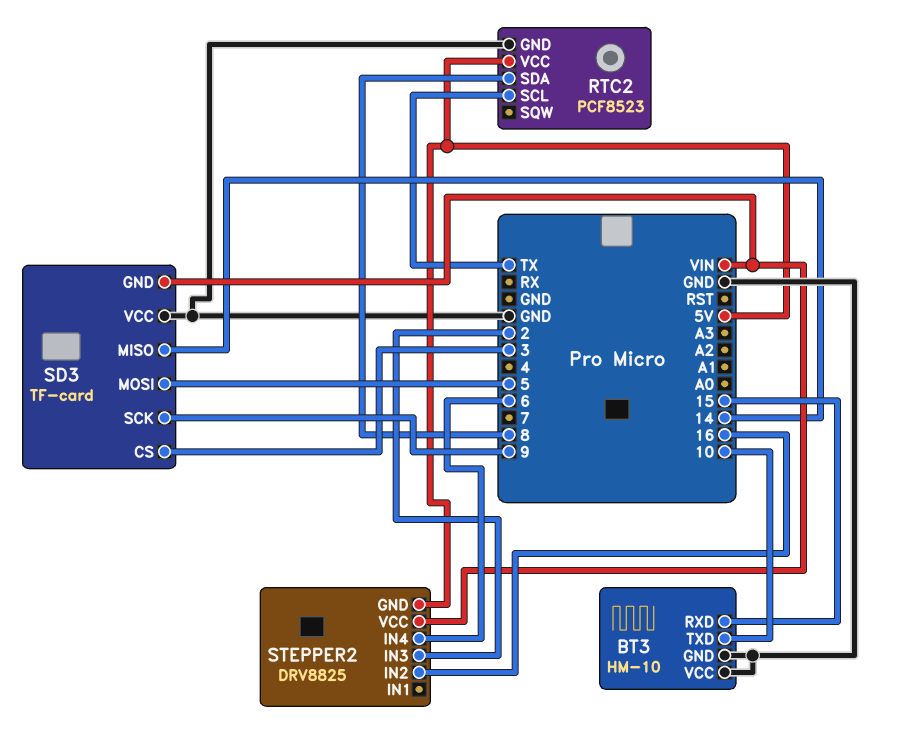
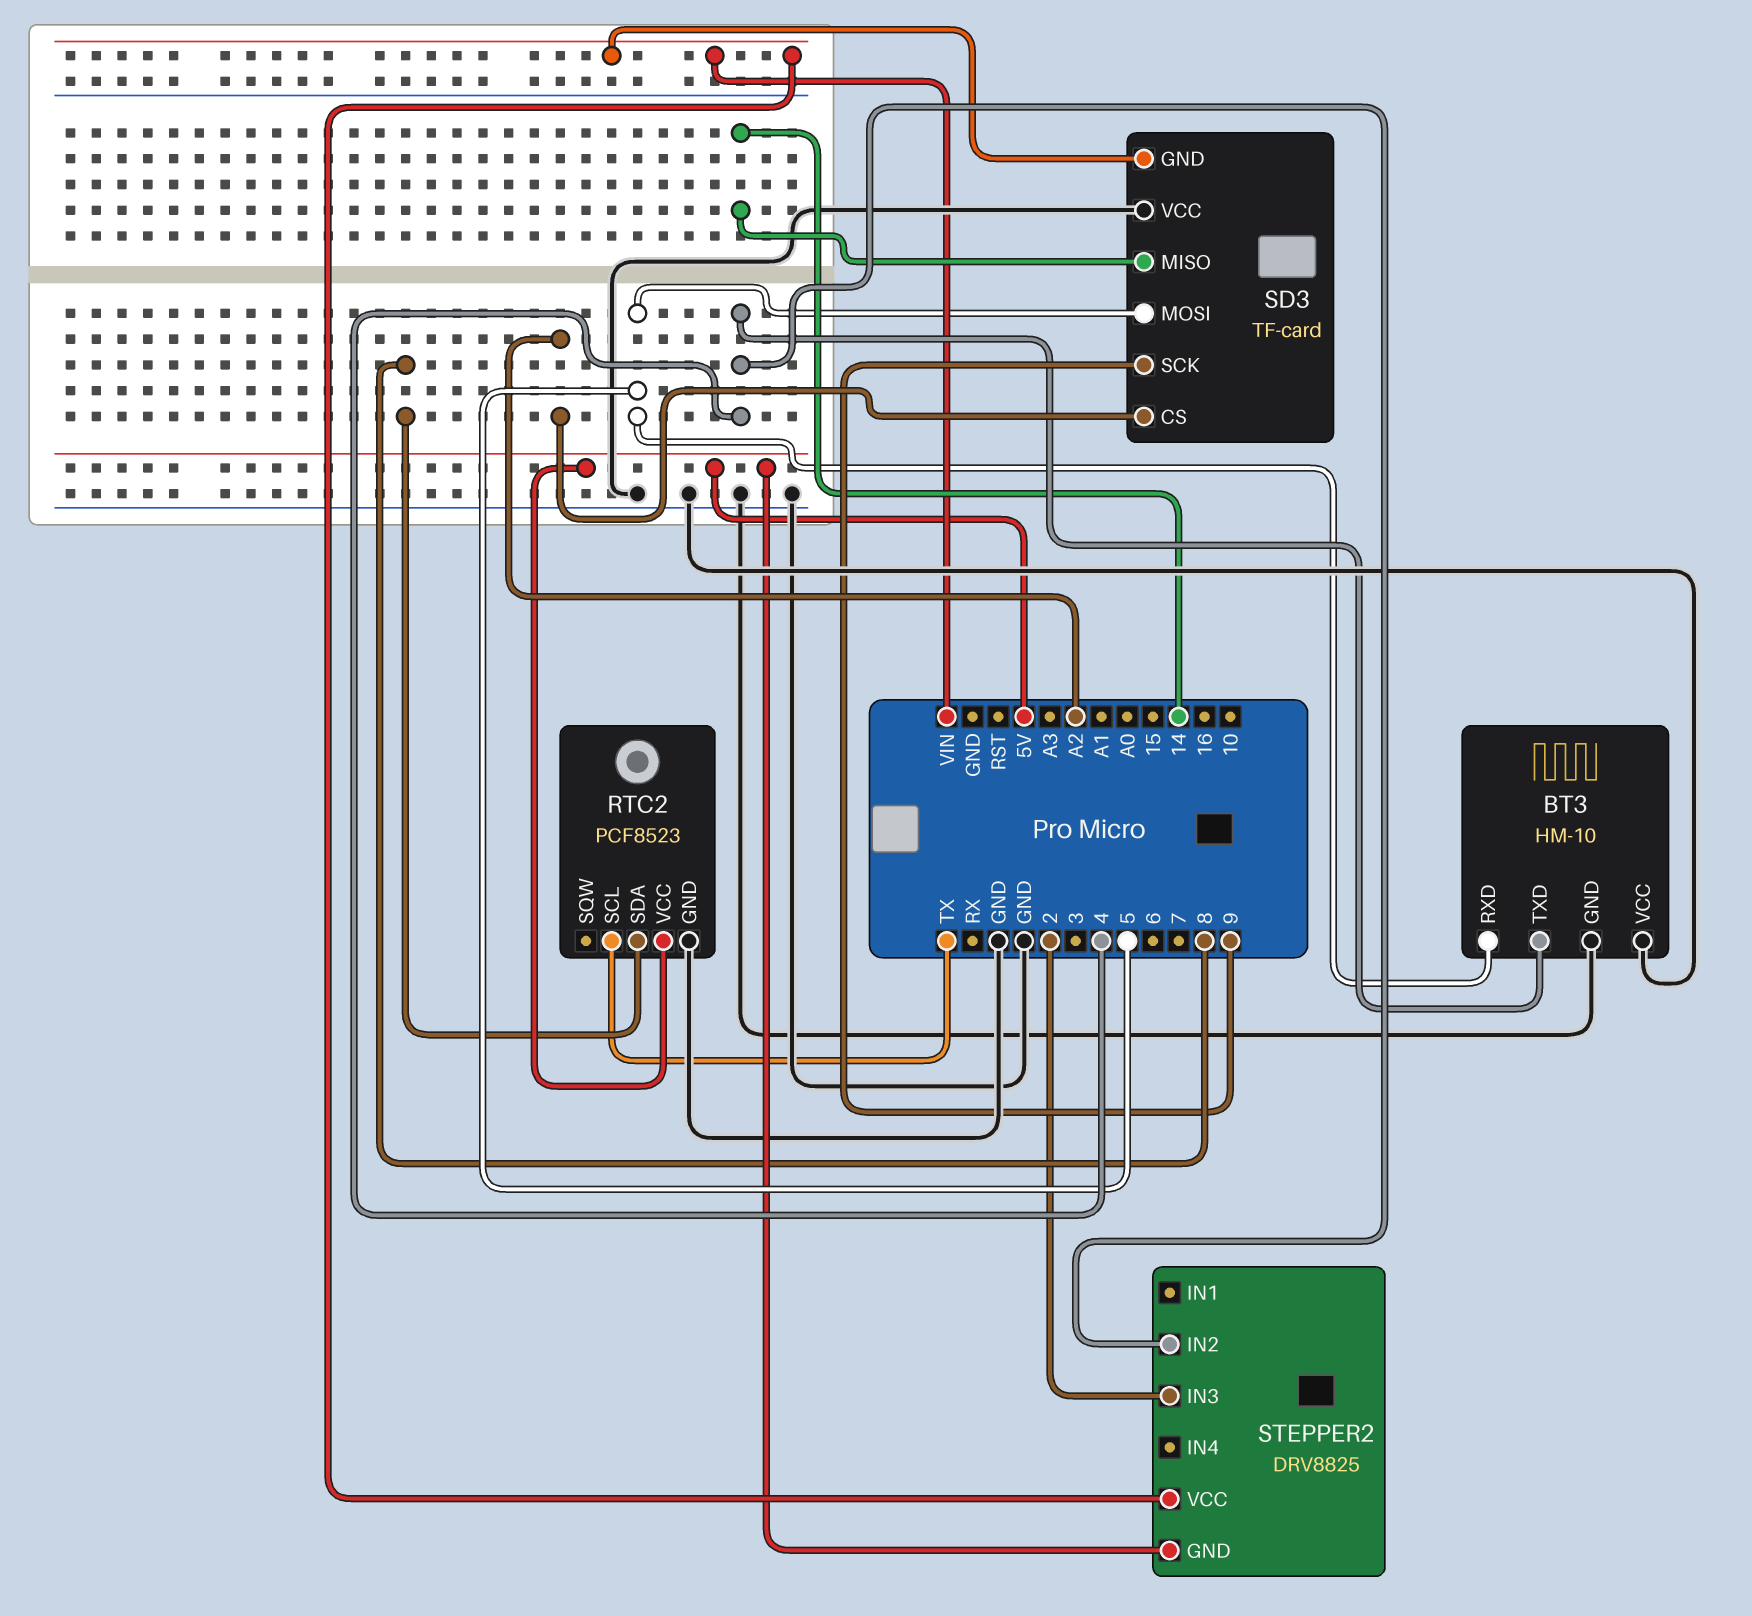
BT3 pin RXD: 15 -> 5
BT3 pin TXD: 10 -> 4
SD3 pin CS: 3 -> A2
STEPPER2 pin IN2: 16 -> 4
STEPPER2 pin IN4: 6 -> none

